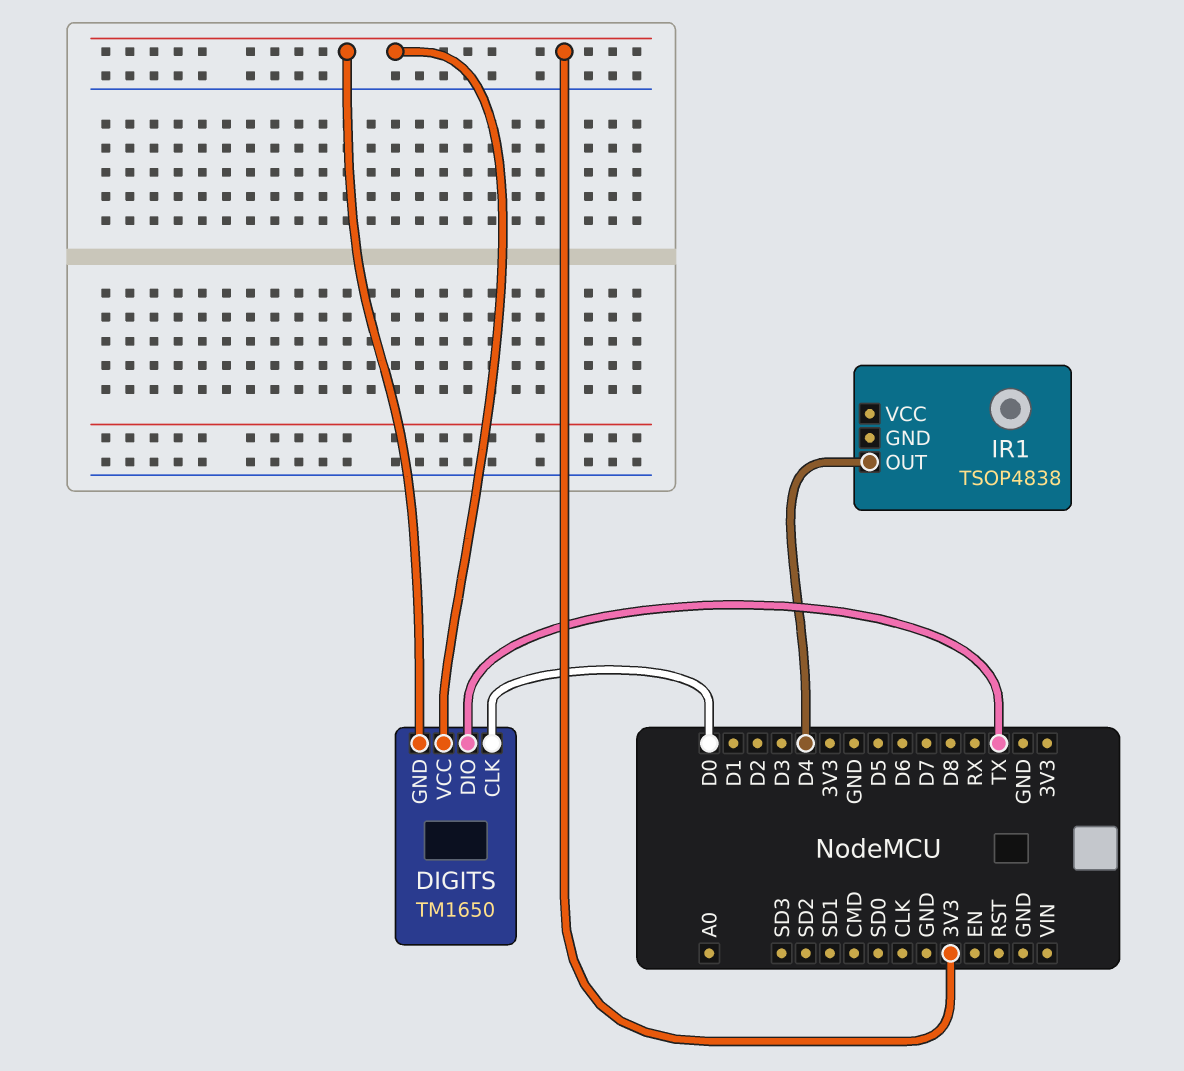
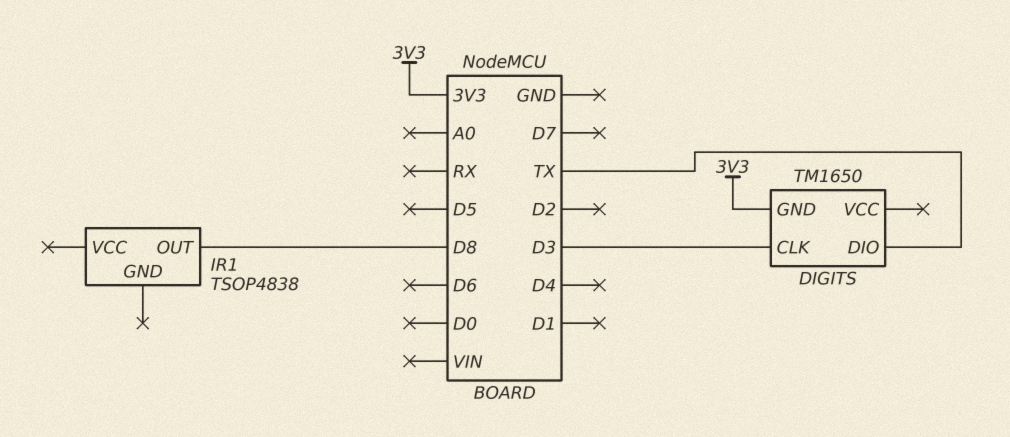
DIGITS pin CLK: D0 -> D3
DIGITS pin VCC: 3V3 -> none
IR1 pin OUT: D4 -> D8

